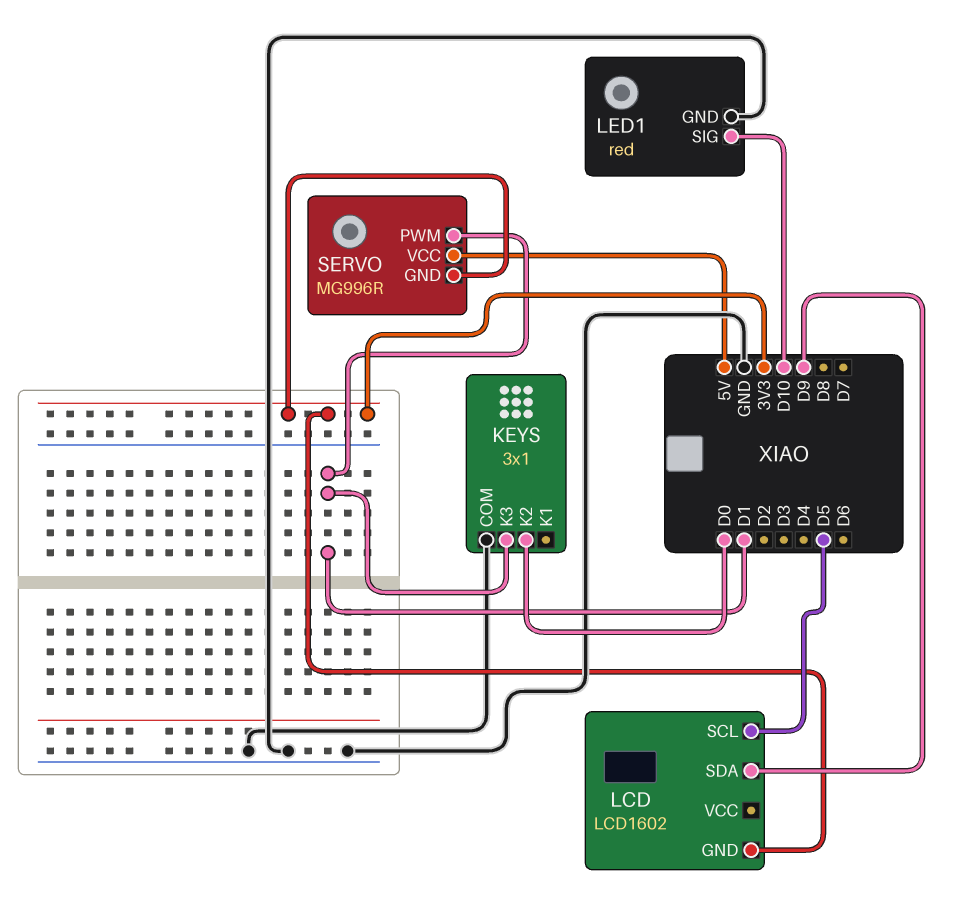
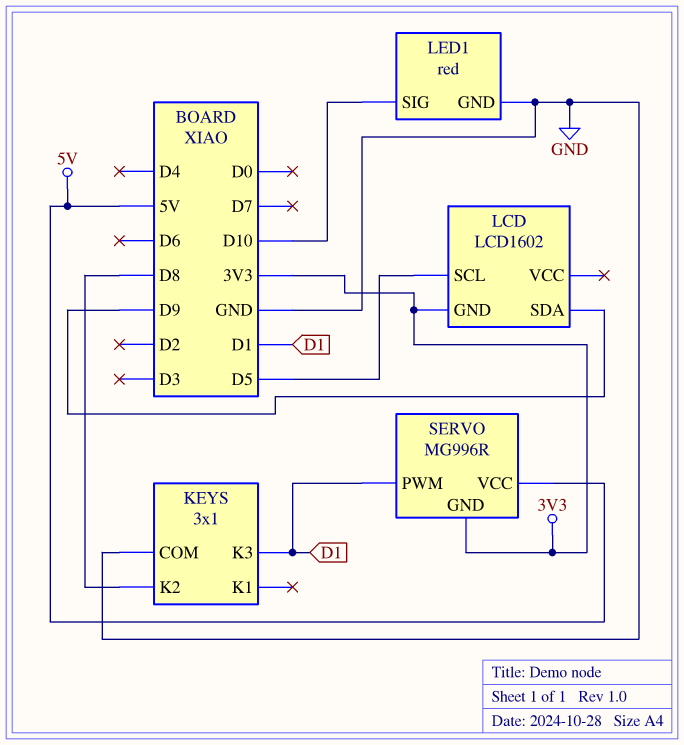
KEYS pin K2: D0 -> D8

